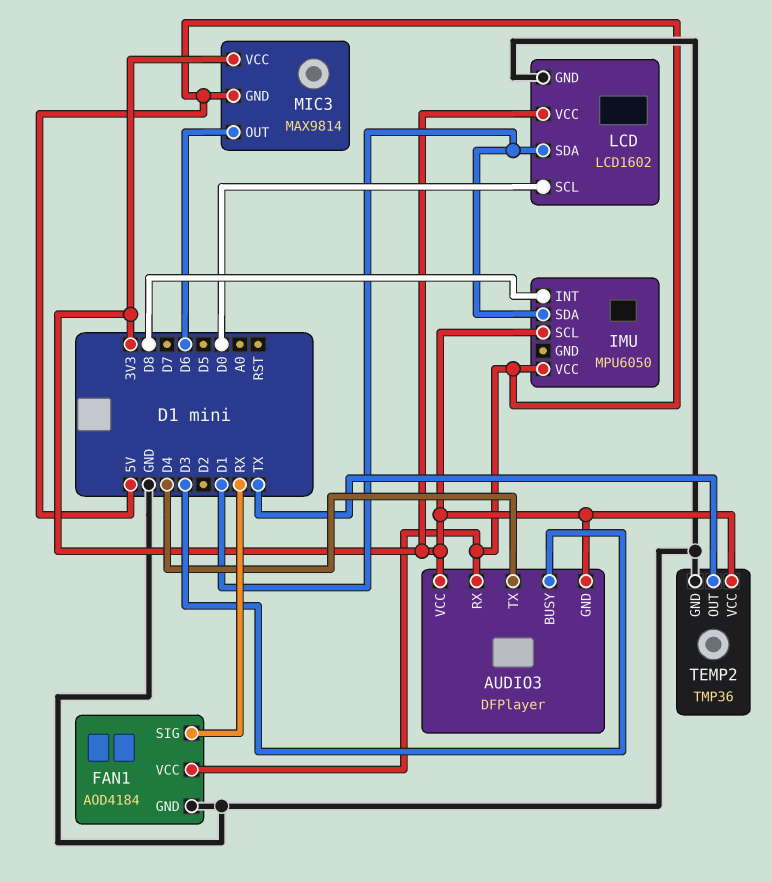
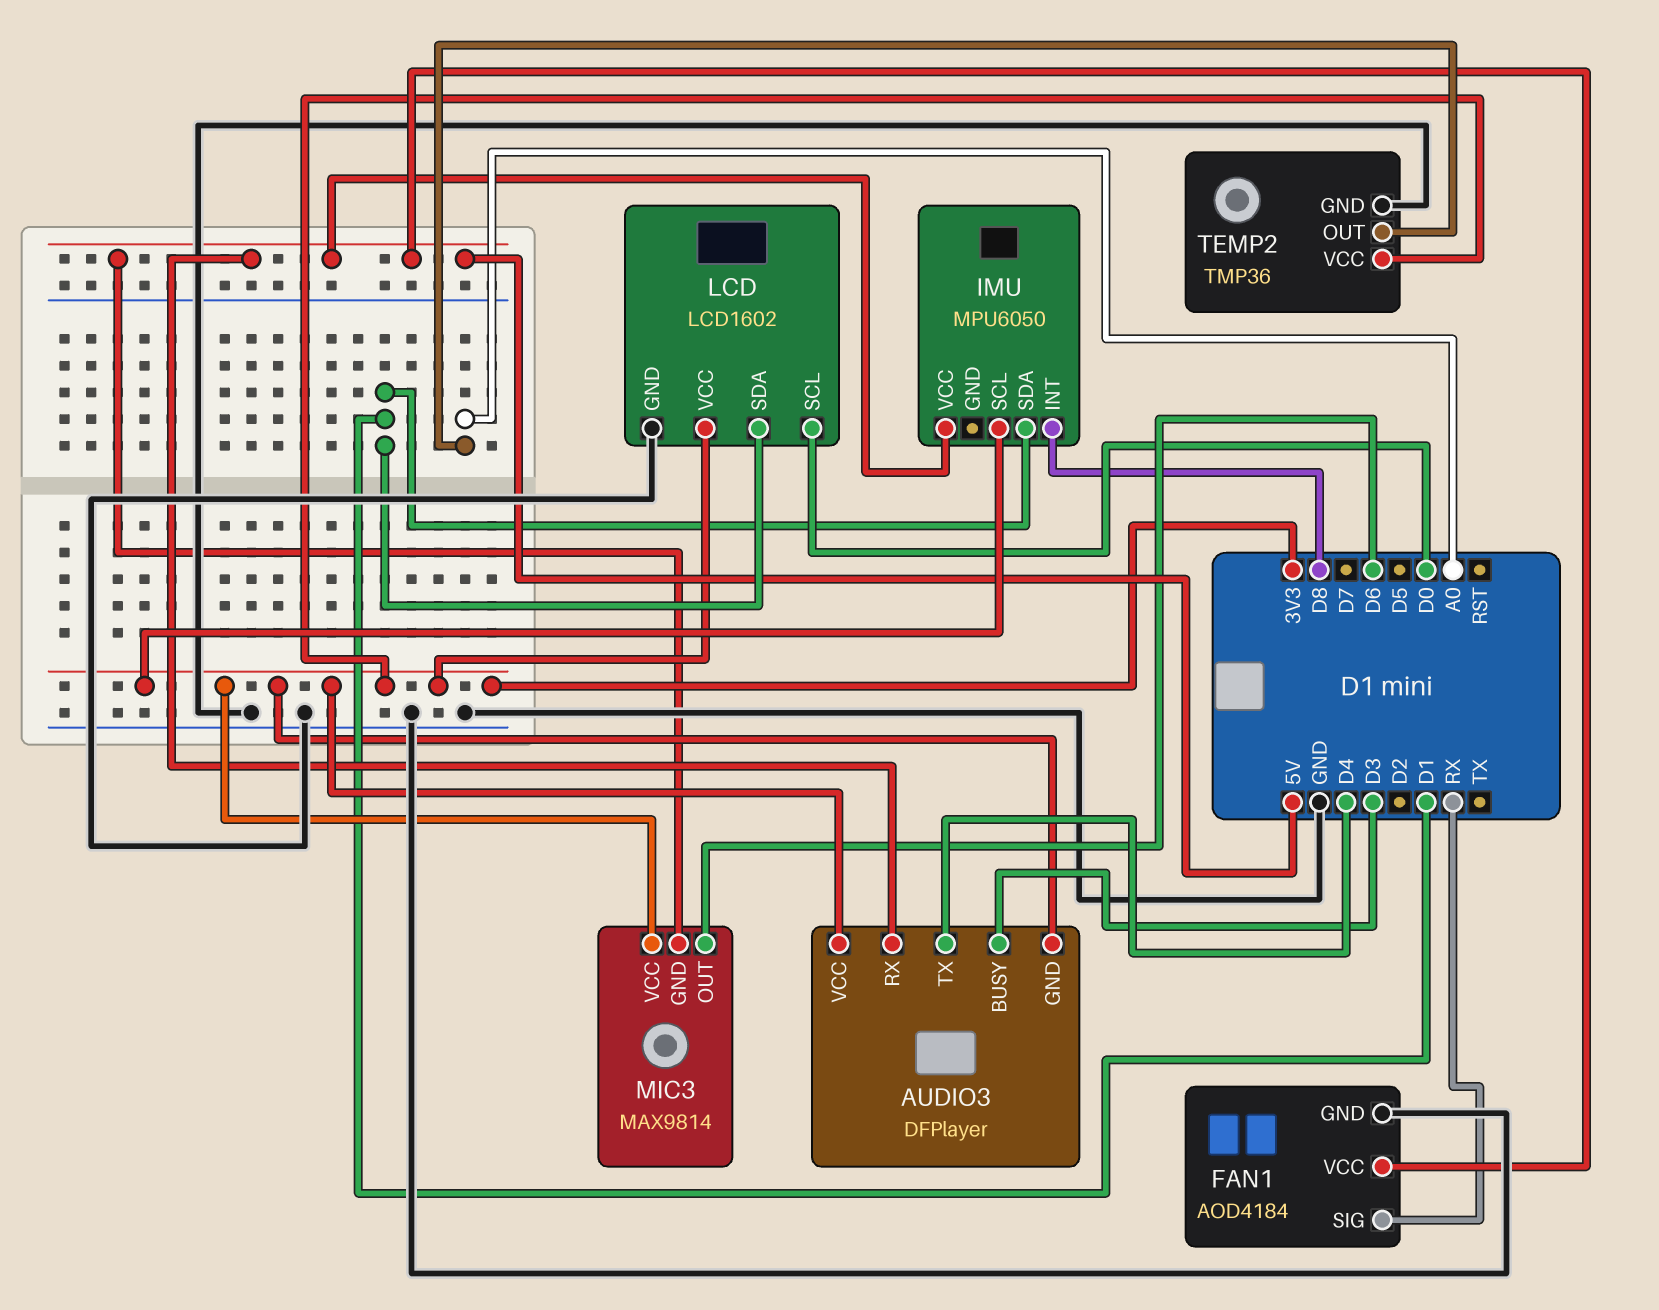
TEMP2 pin OUT: TX -> A0

